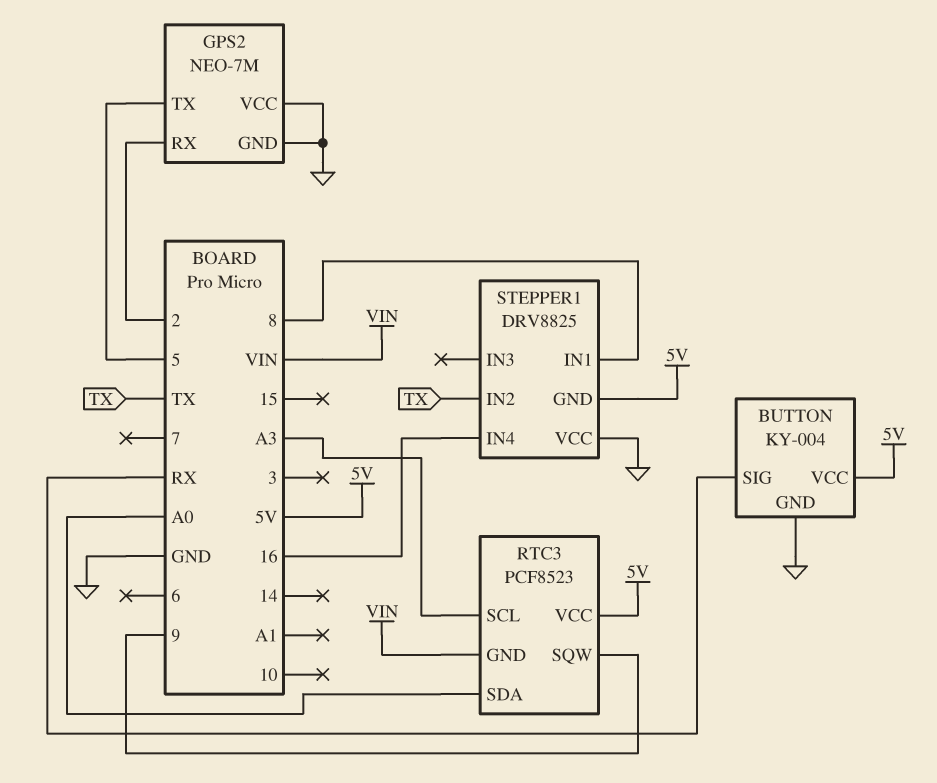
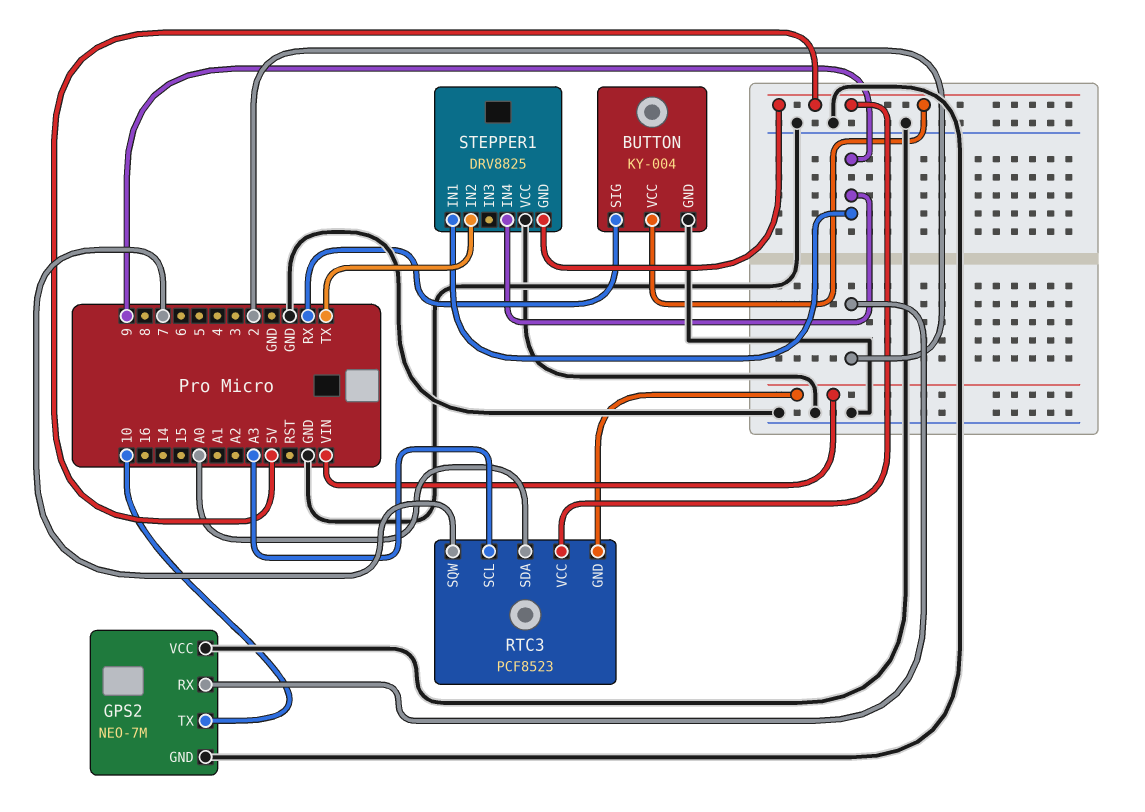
GPS2 pin TX: 5 -> 10
RTC3 pin SQW: 9 -> 7
STEPPER1 pin IN1: 8 -> 9
STEPPER1 pin IN4: 16 -> 9

